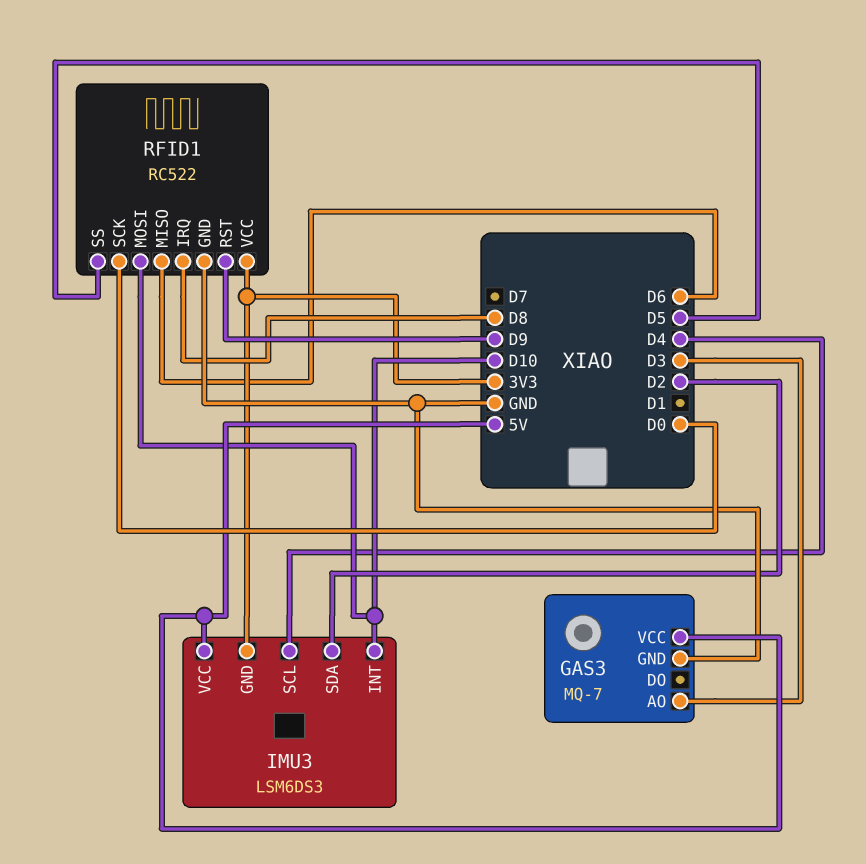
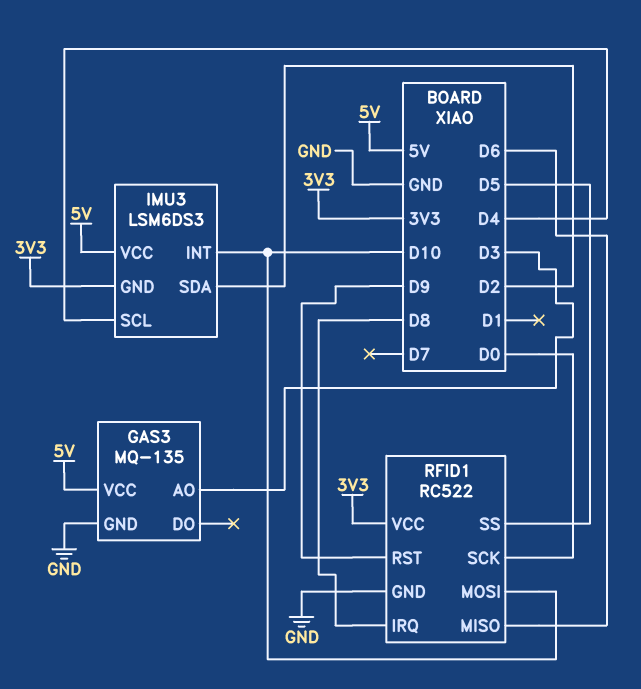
GAS3: MQ-7 -> MQ-135

